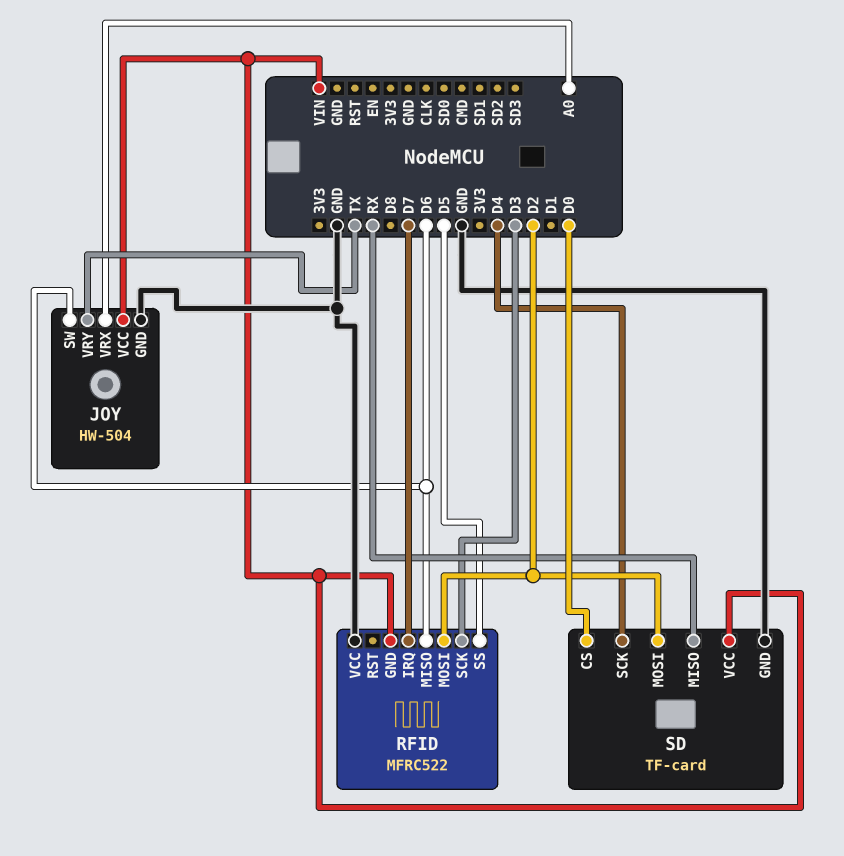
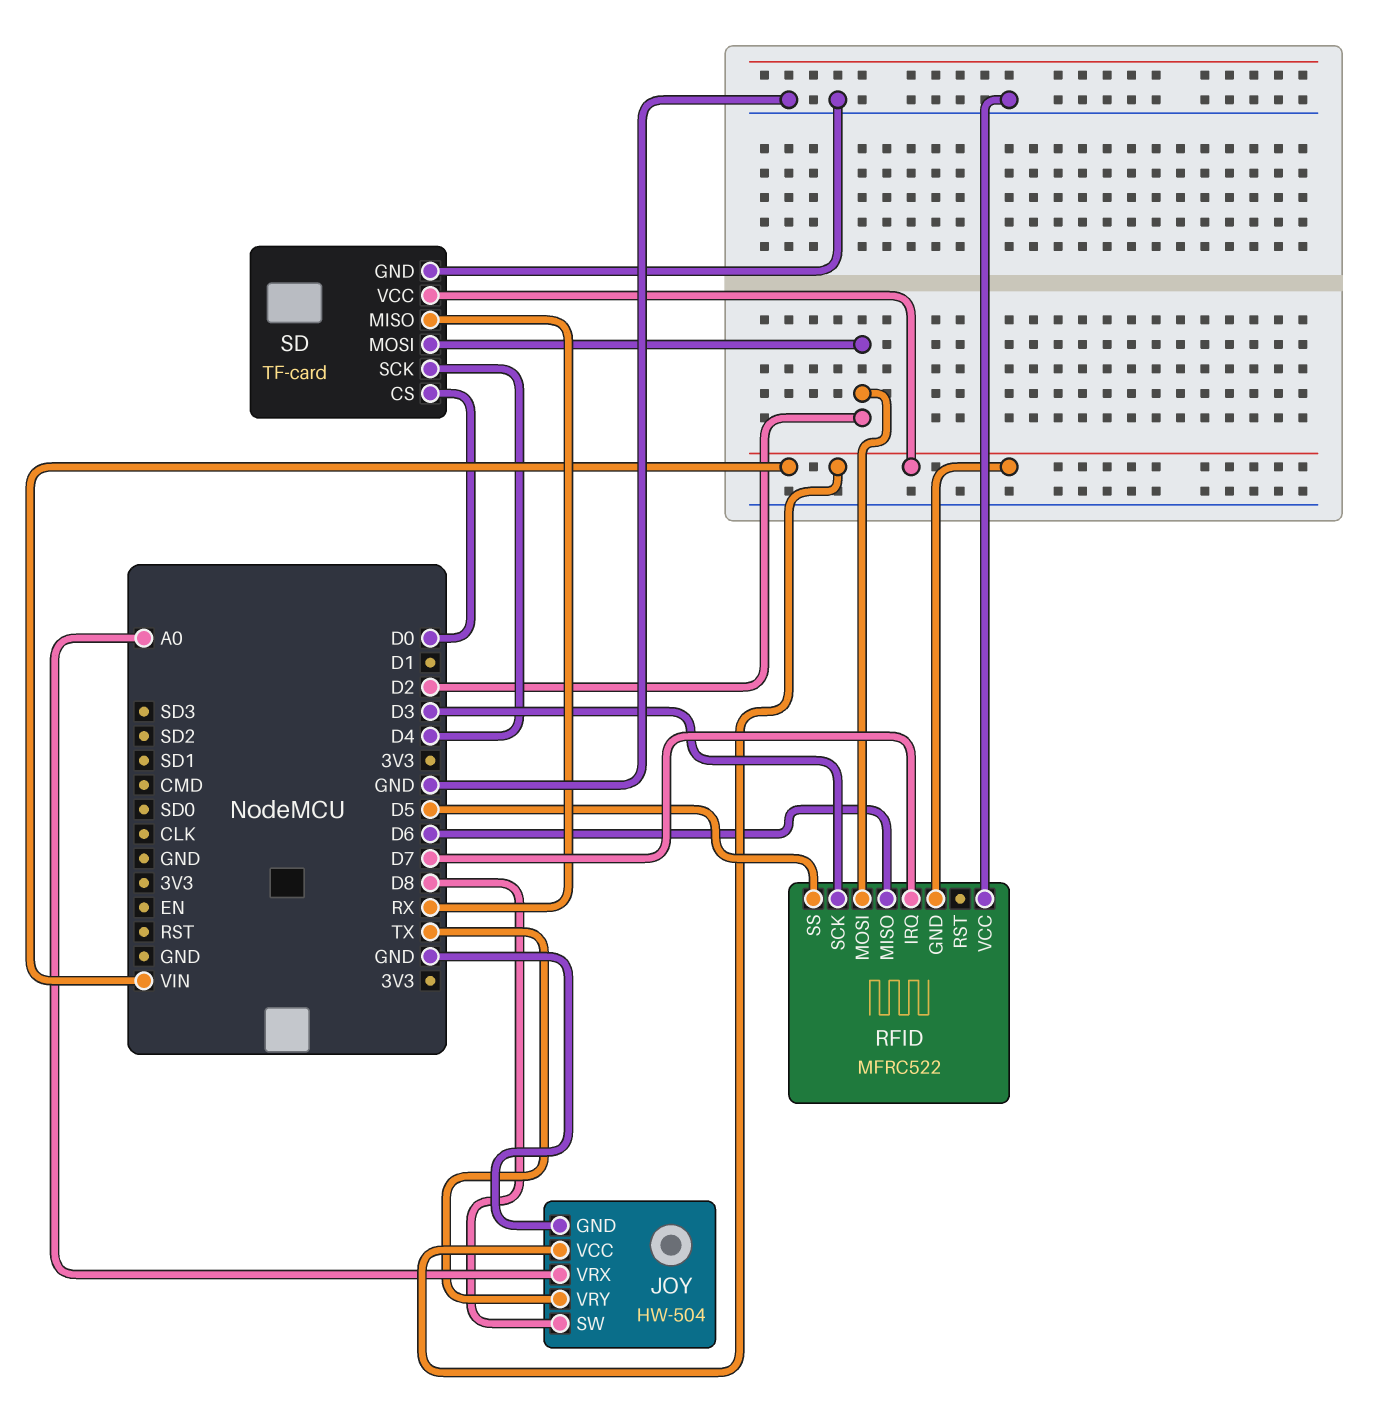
JOY pin SW: D6 -> D8

